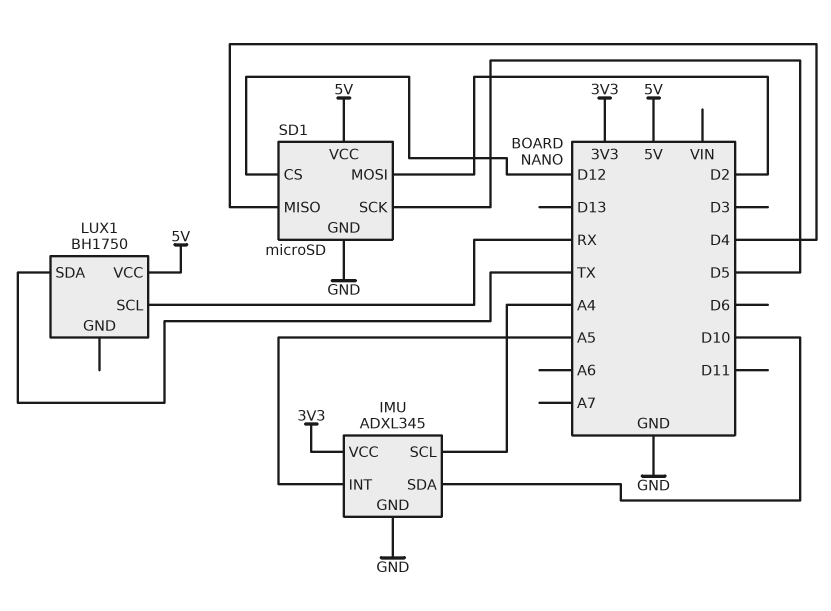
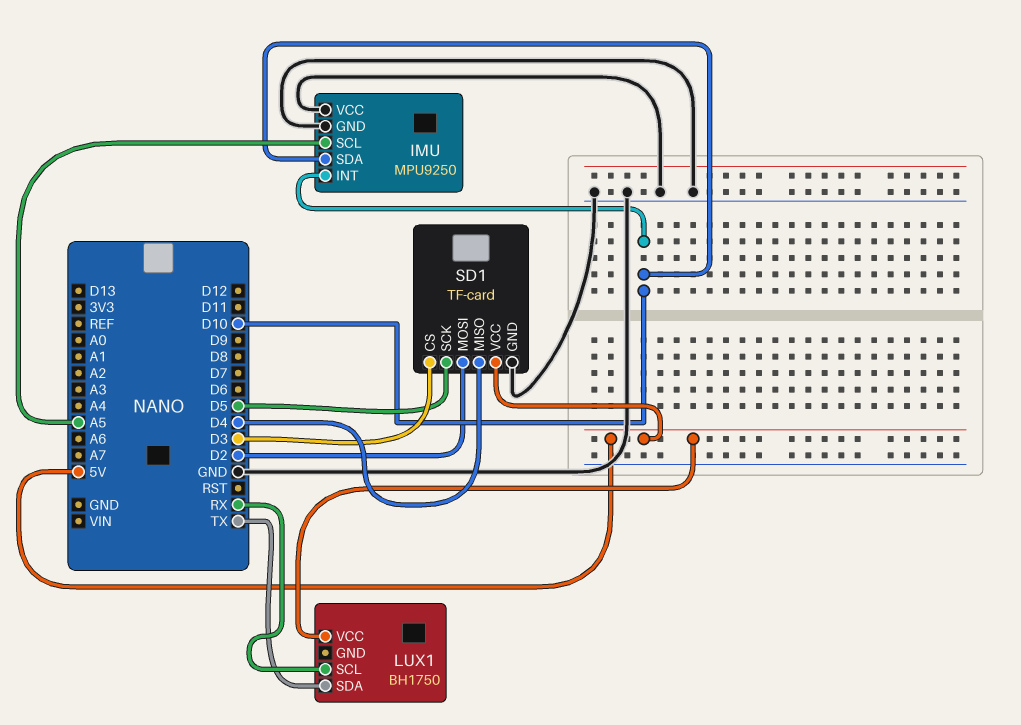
IMU: ADXL345 -> MPU9250
IMU pin INT: A5 -> D10
IMU pin SCL: A4 -> A5
IMU pin VCC: 3V3 -> GND
SD1: microSD -> TF-card
SD1 pin CS: D12 -> D3

